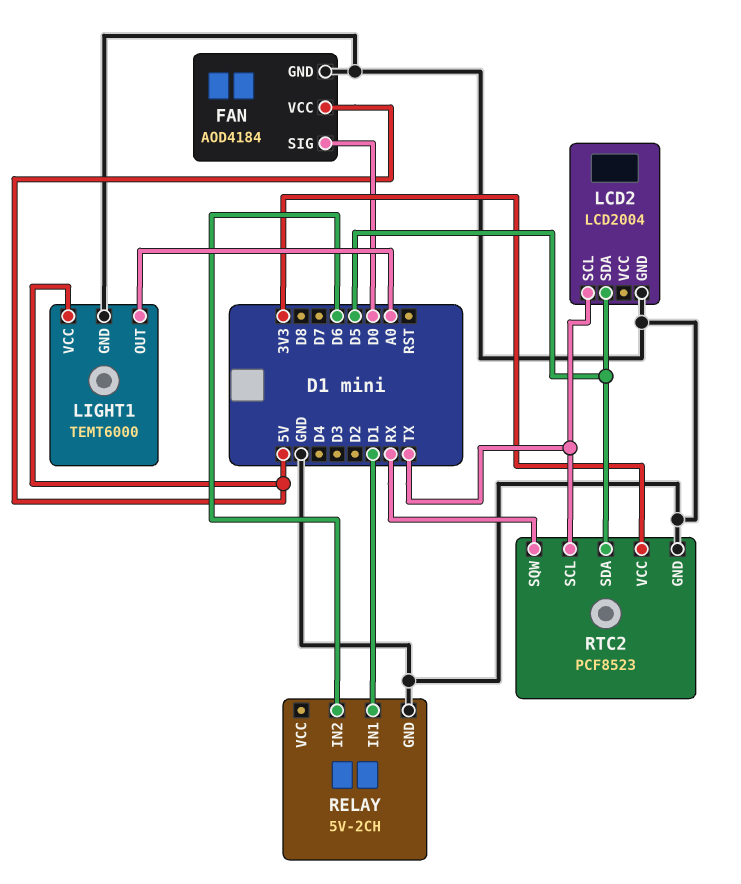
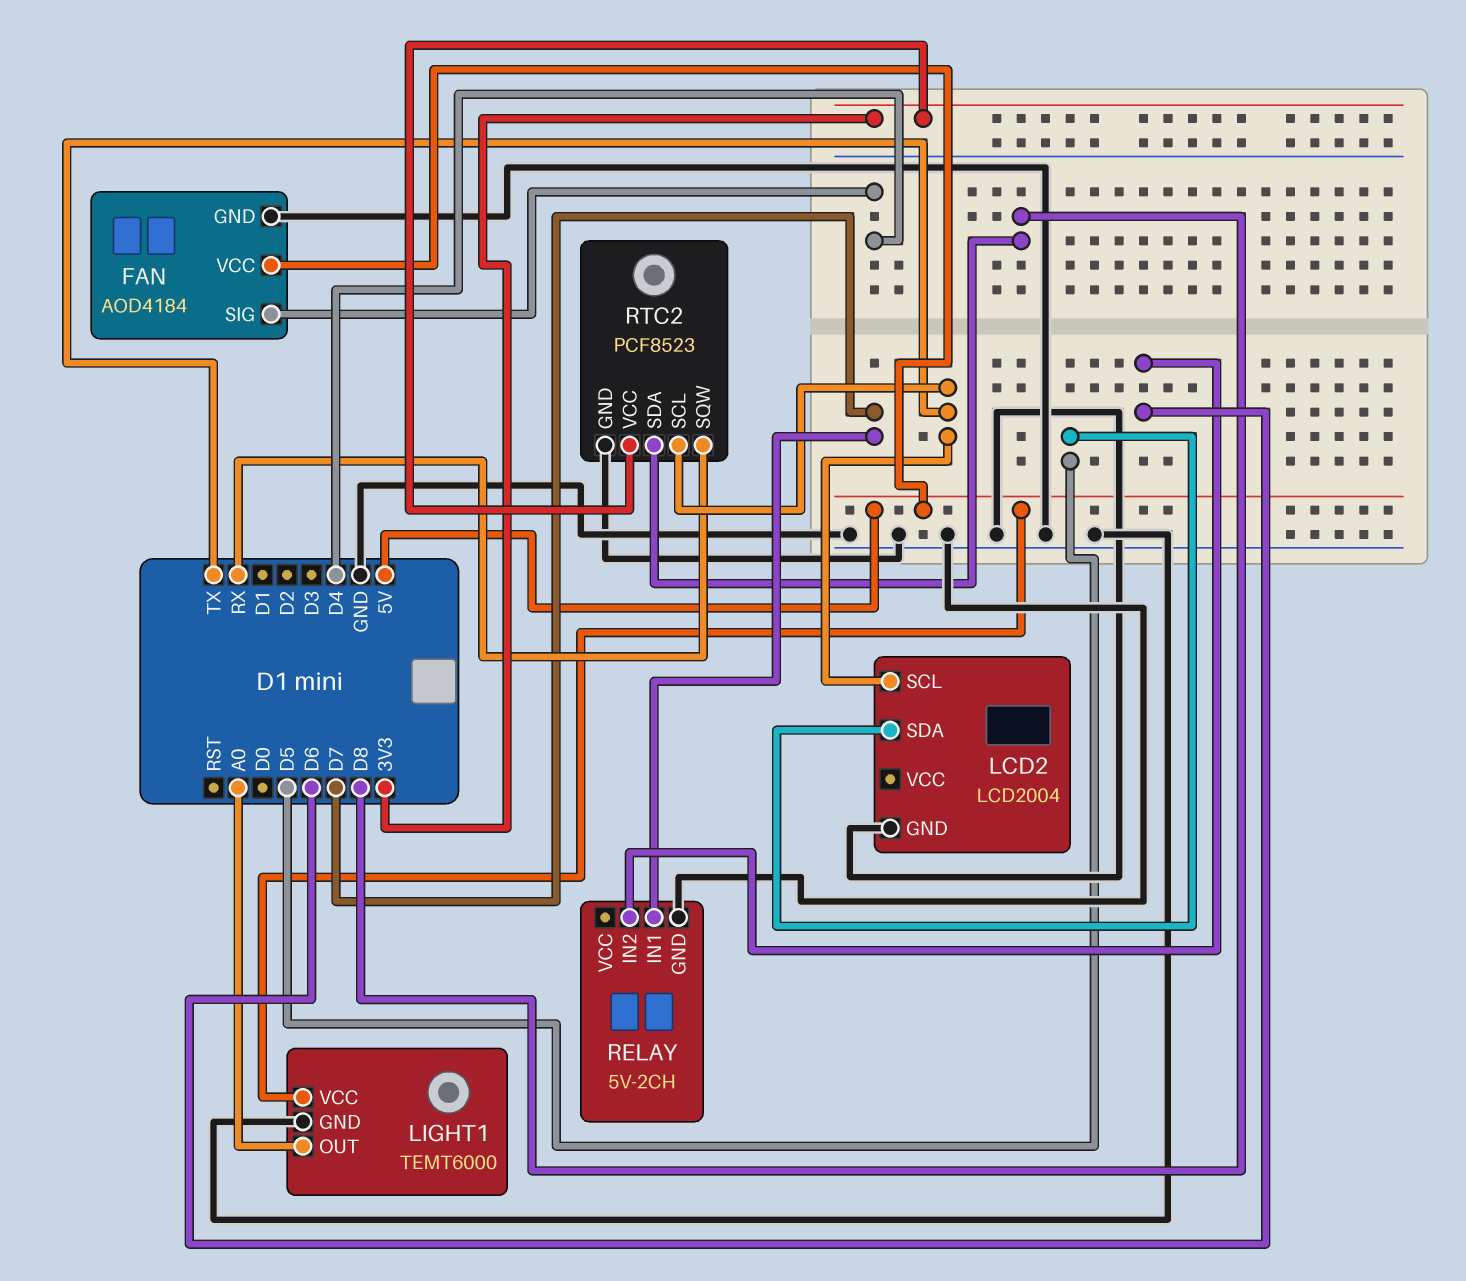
FAN pin SIG: D0 -> D4
RELAY pin IN1: D1 -> D7
RTC2 pin SDA: D5 -> D8

